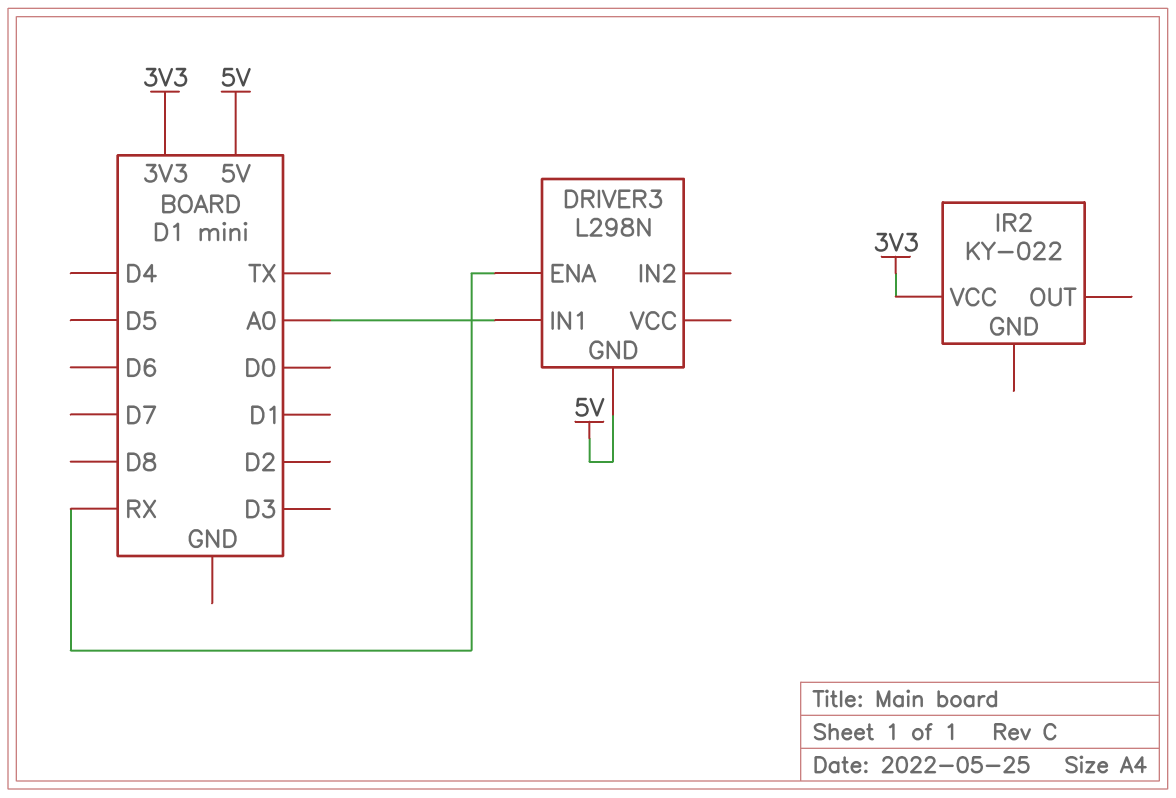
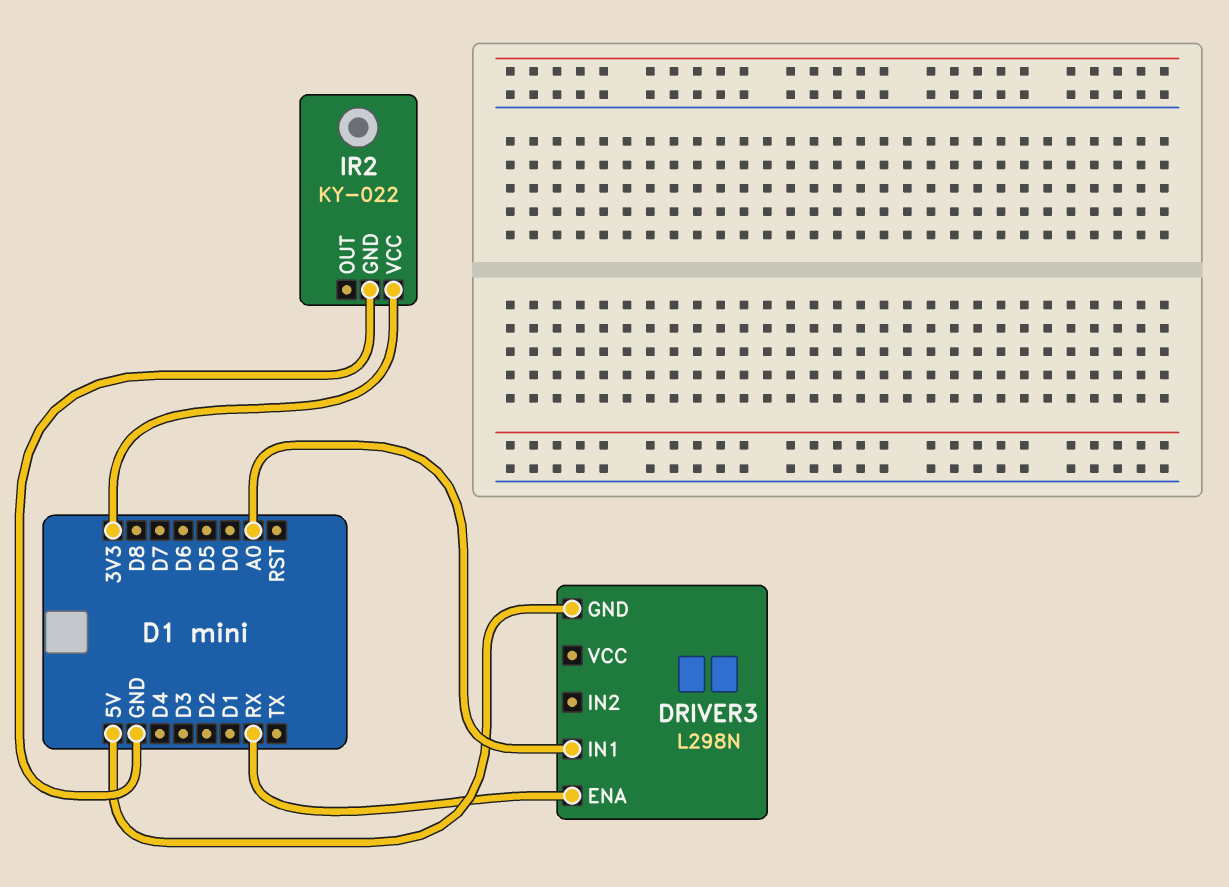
IR2 pin GND: none -> GND

